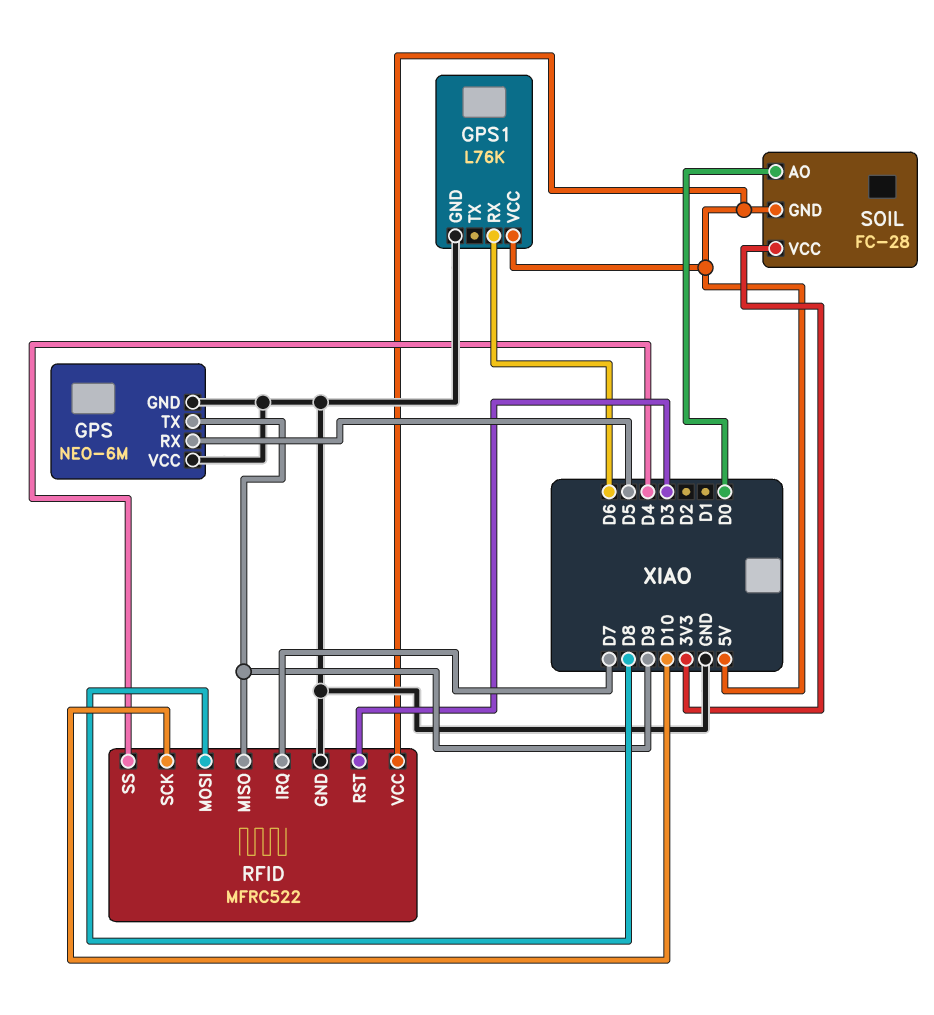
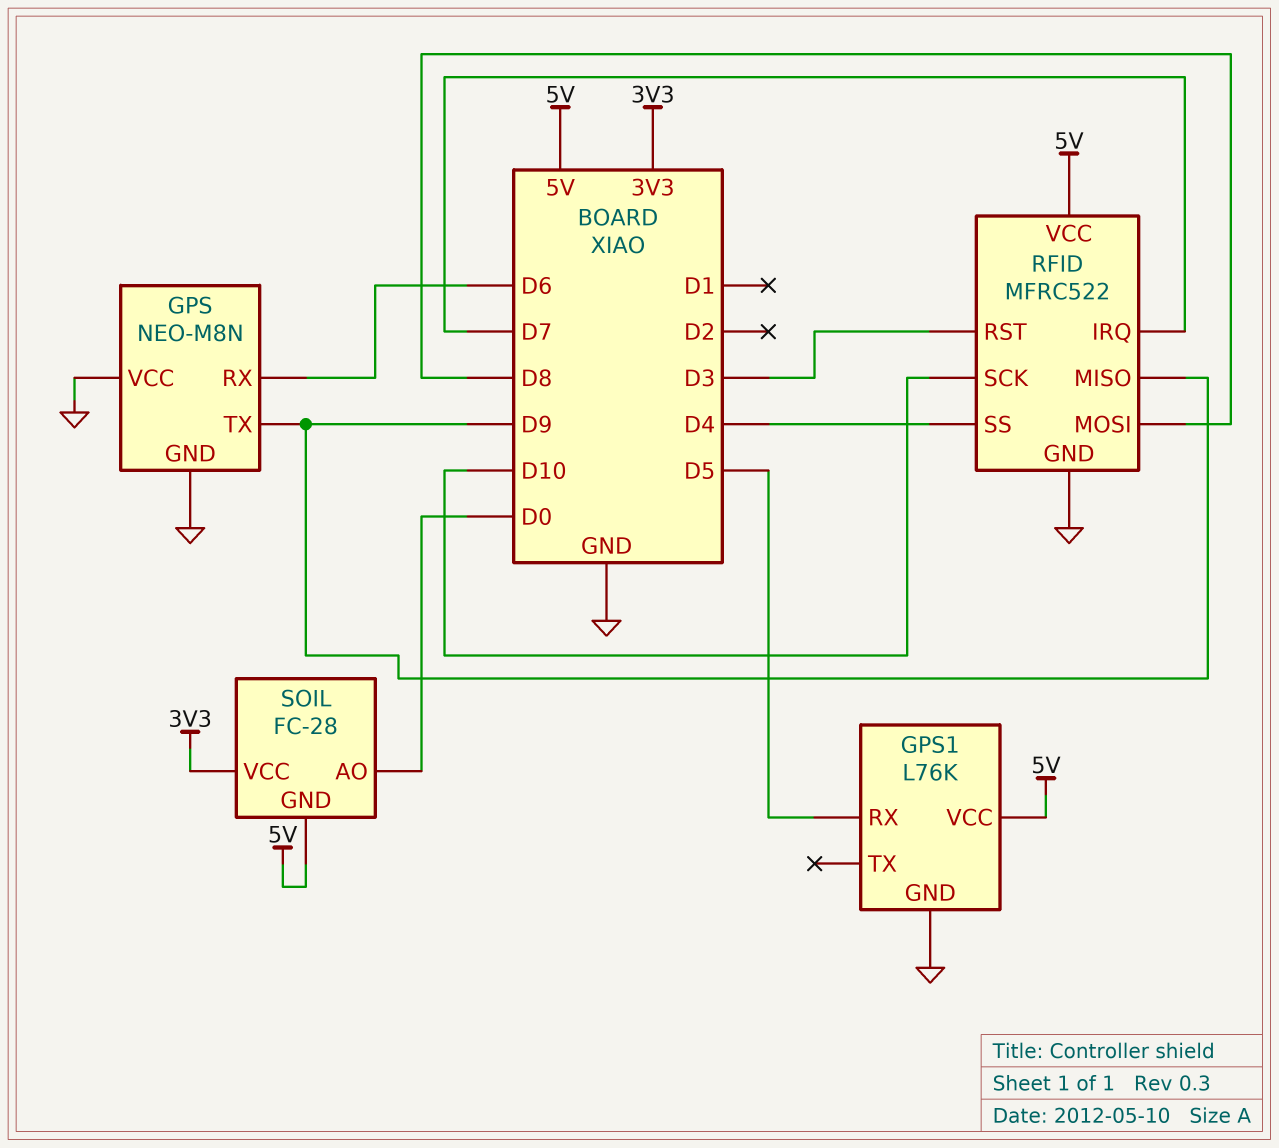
GPS: NEO-6M -> NEO-M8N
GPS pin RX: D5 -> D6
GPS1 pin RX: D6 -> D5

